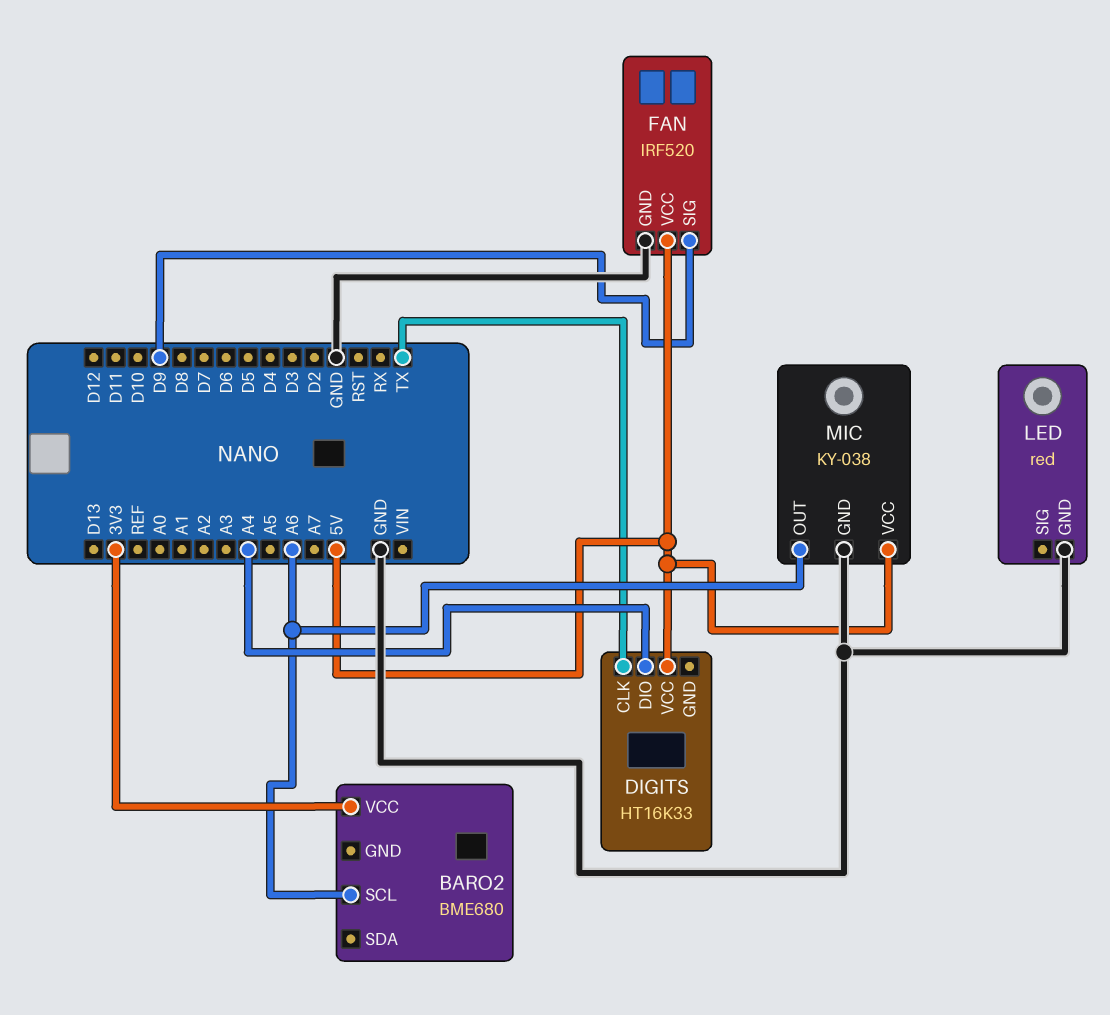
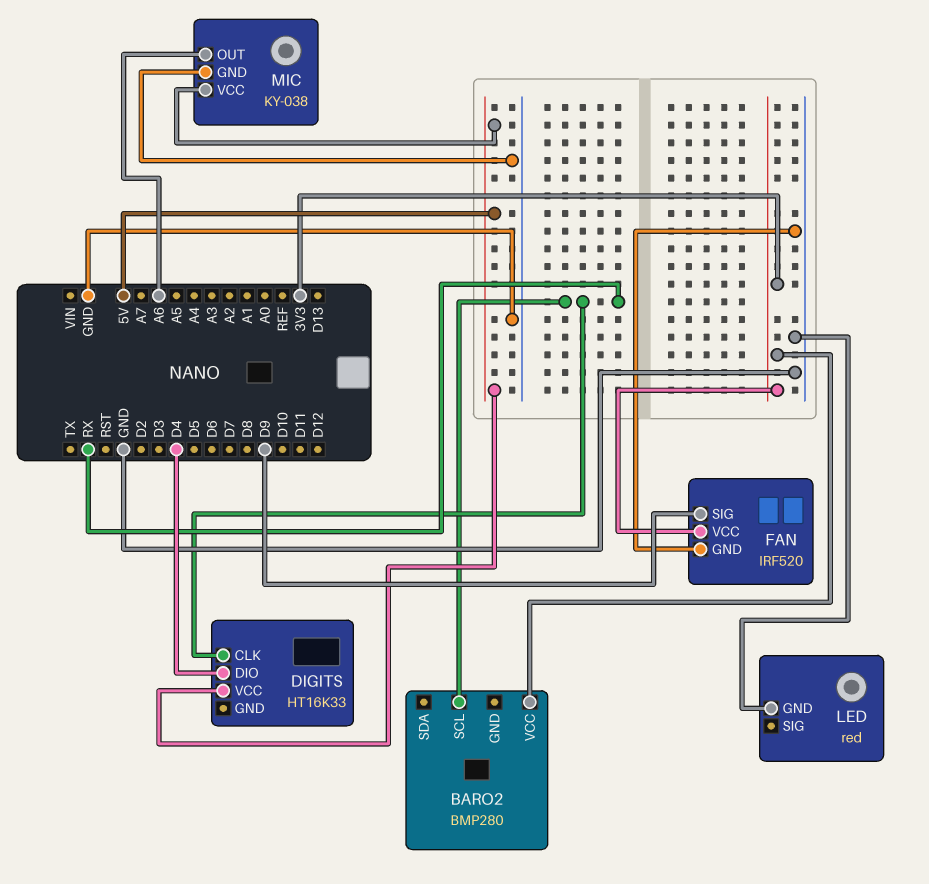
BARO2: BME680 -> BMP280
BARO2 pin SCL: A6 -> RX
DIGITS pin CLK: TX -> RX
DIGITS pin DIO: A4 -> D4
FAN pin VCC: 5V -> 3V3

